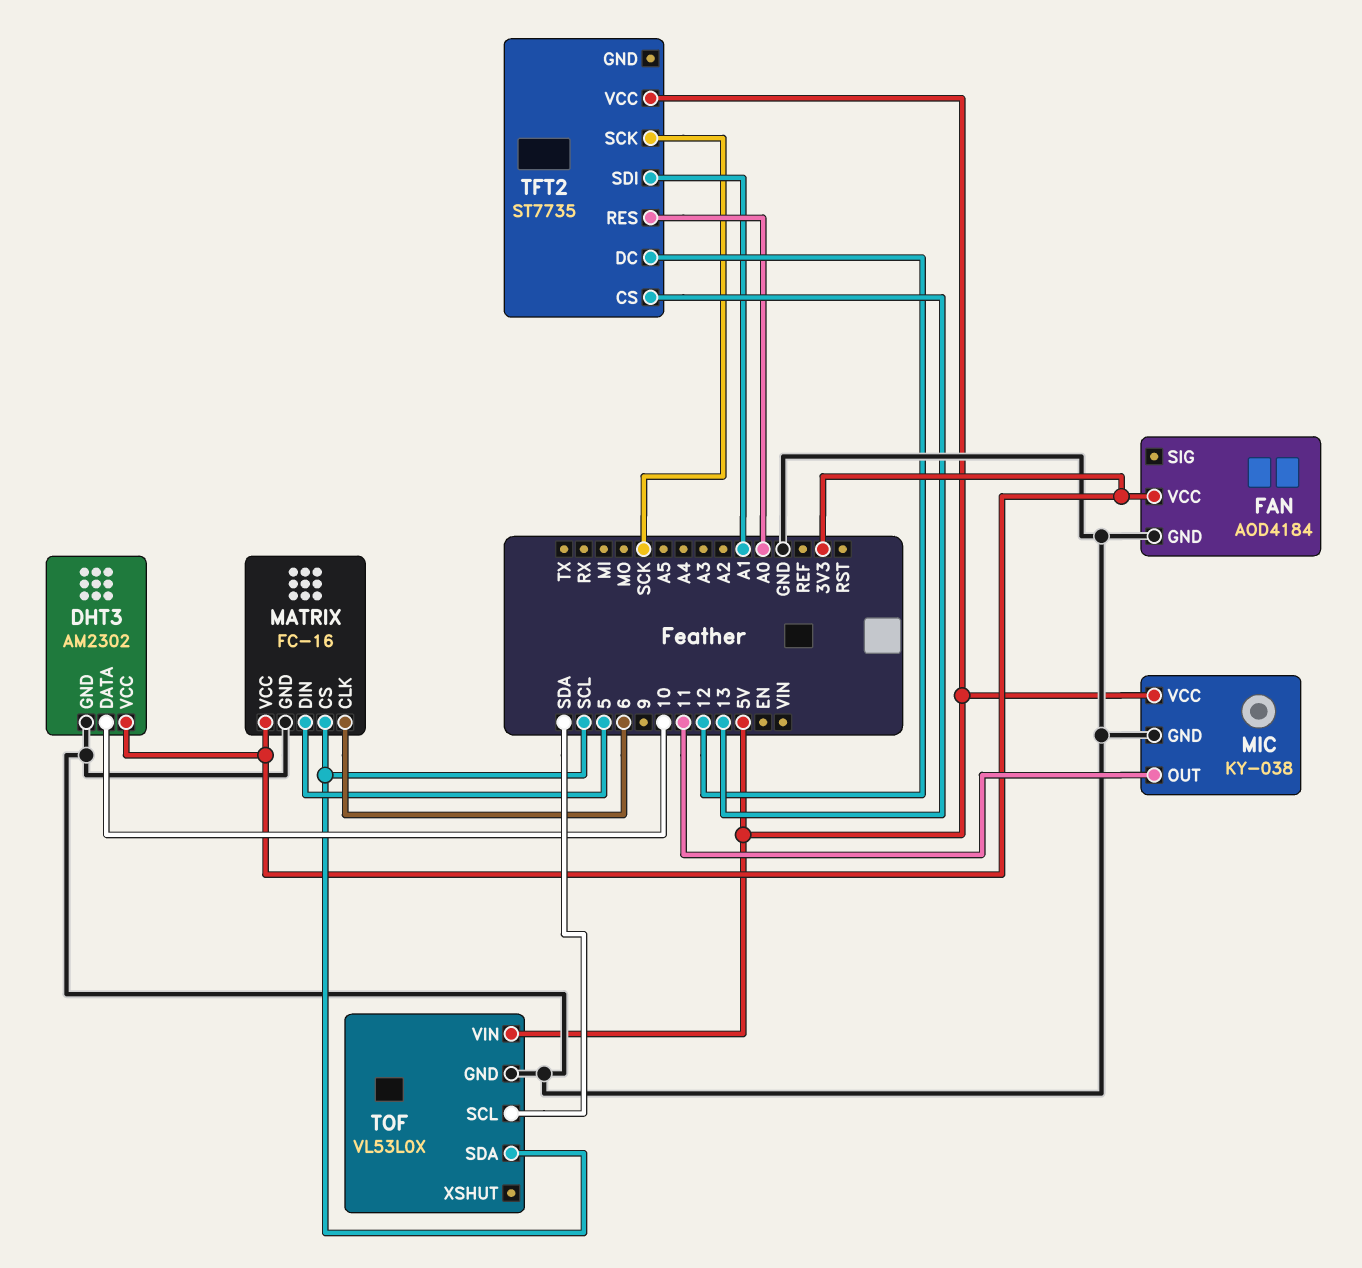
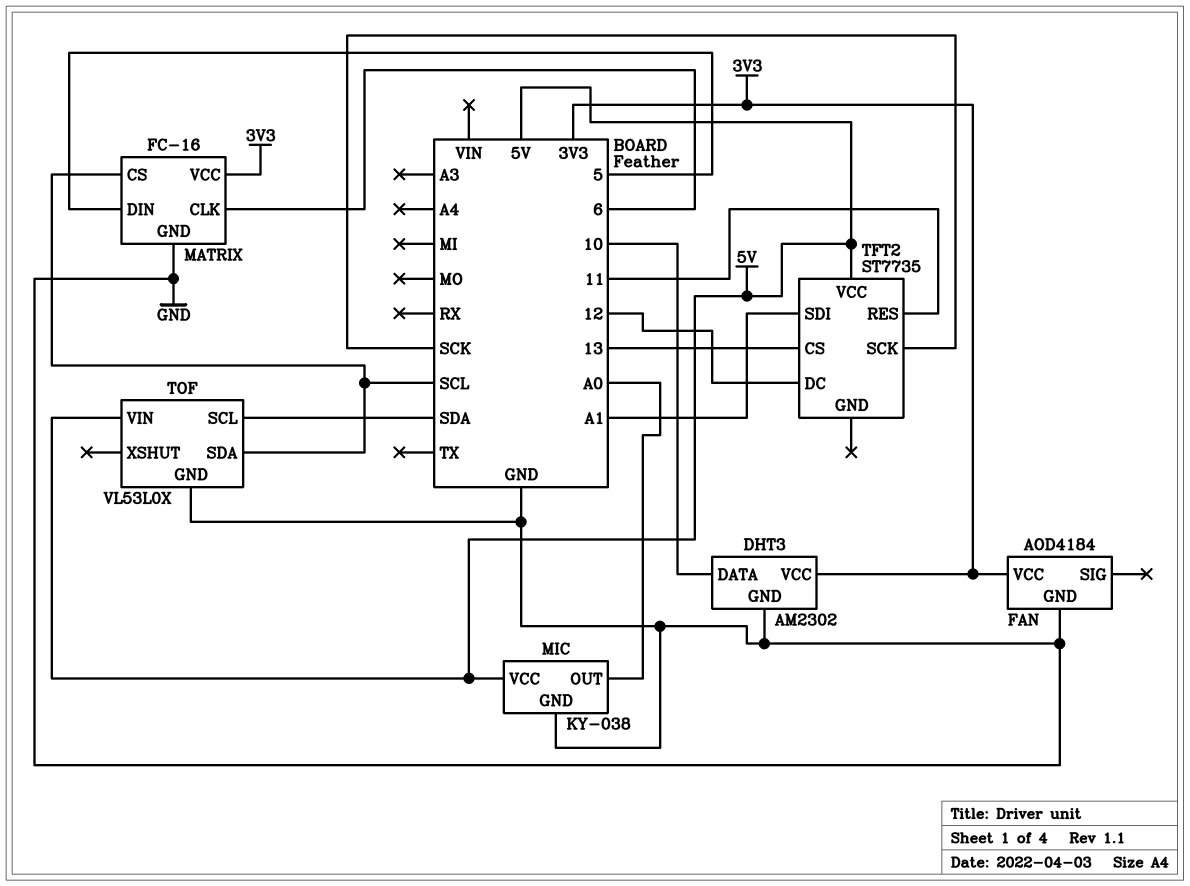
MIC pin OUT: 11 -> A0
TFT2 pin RES: A0 -> 11

